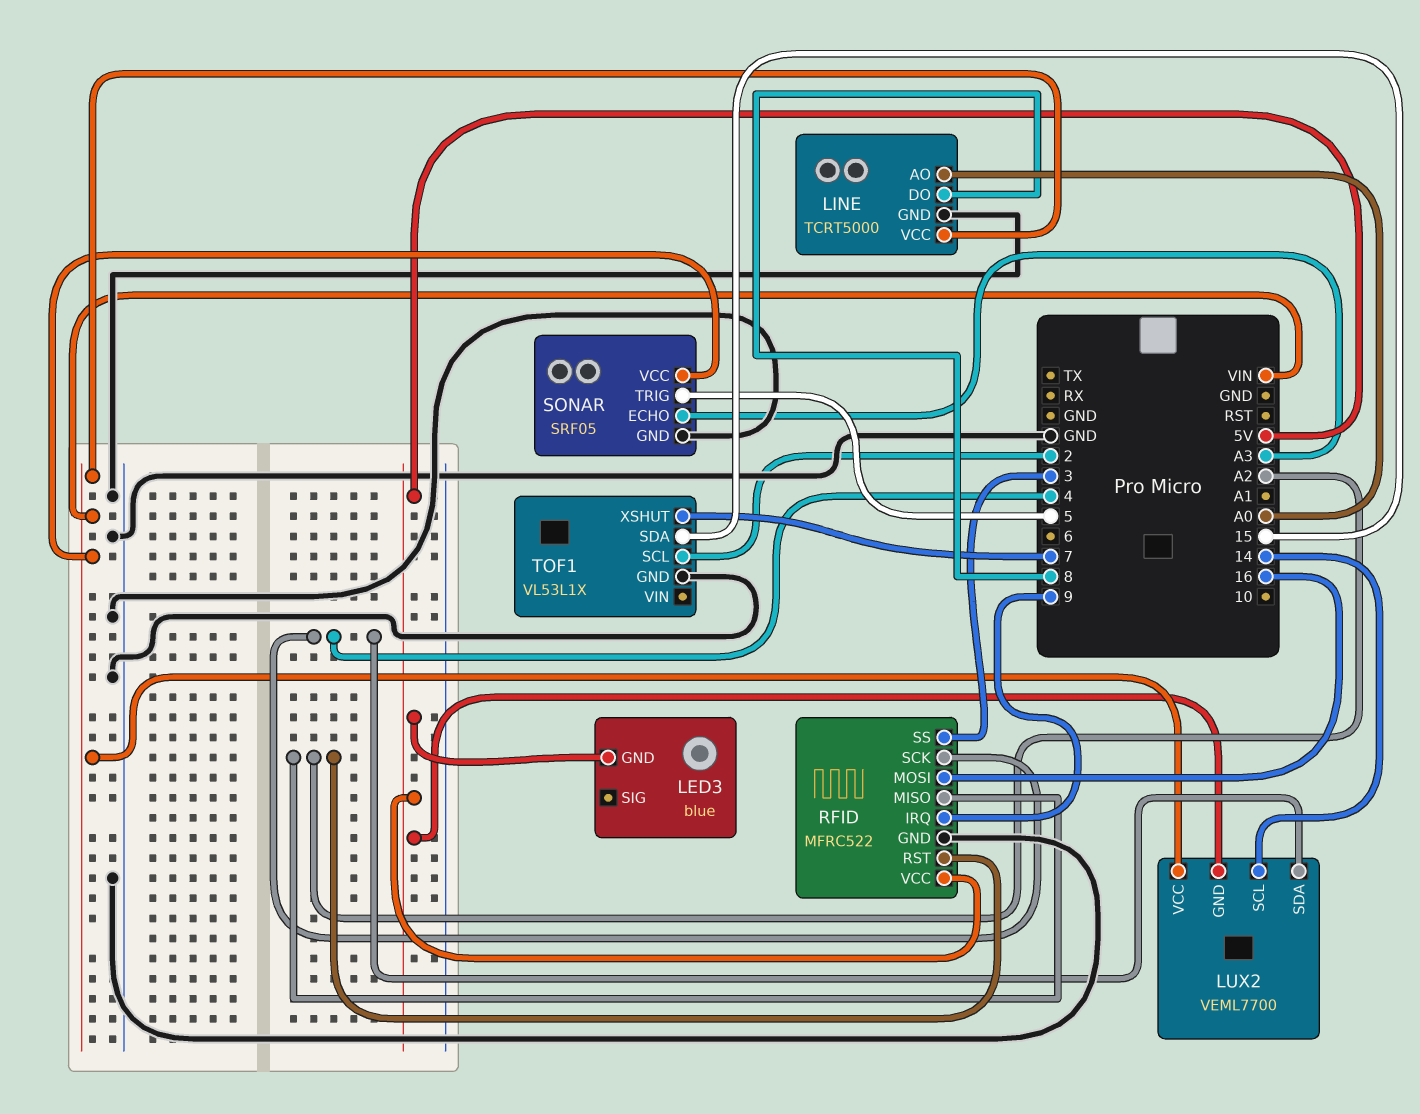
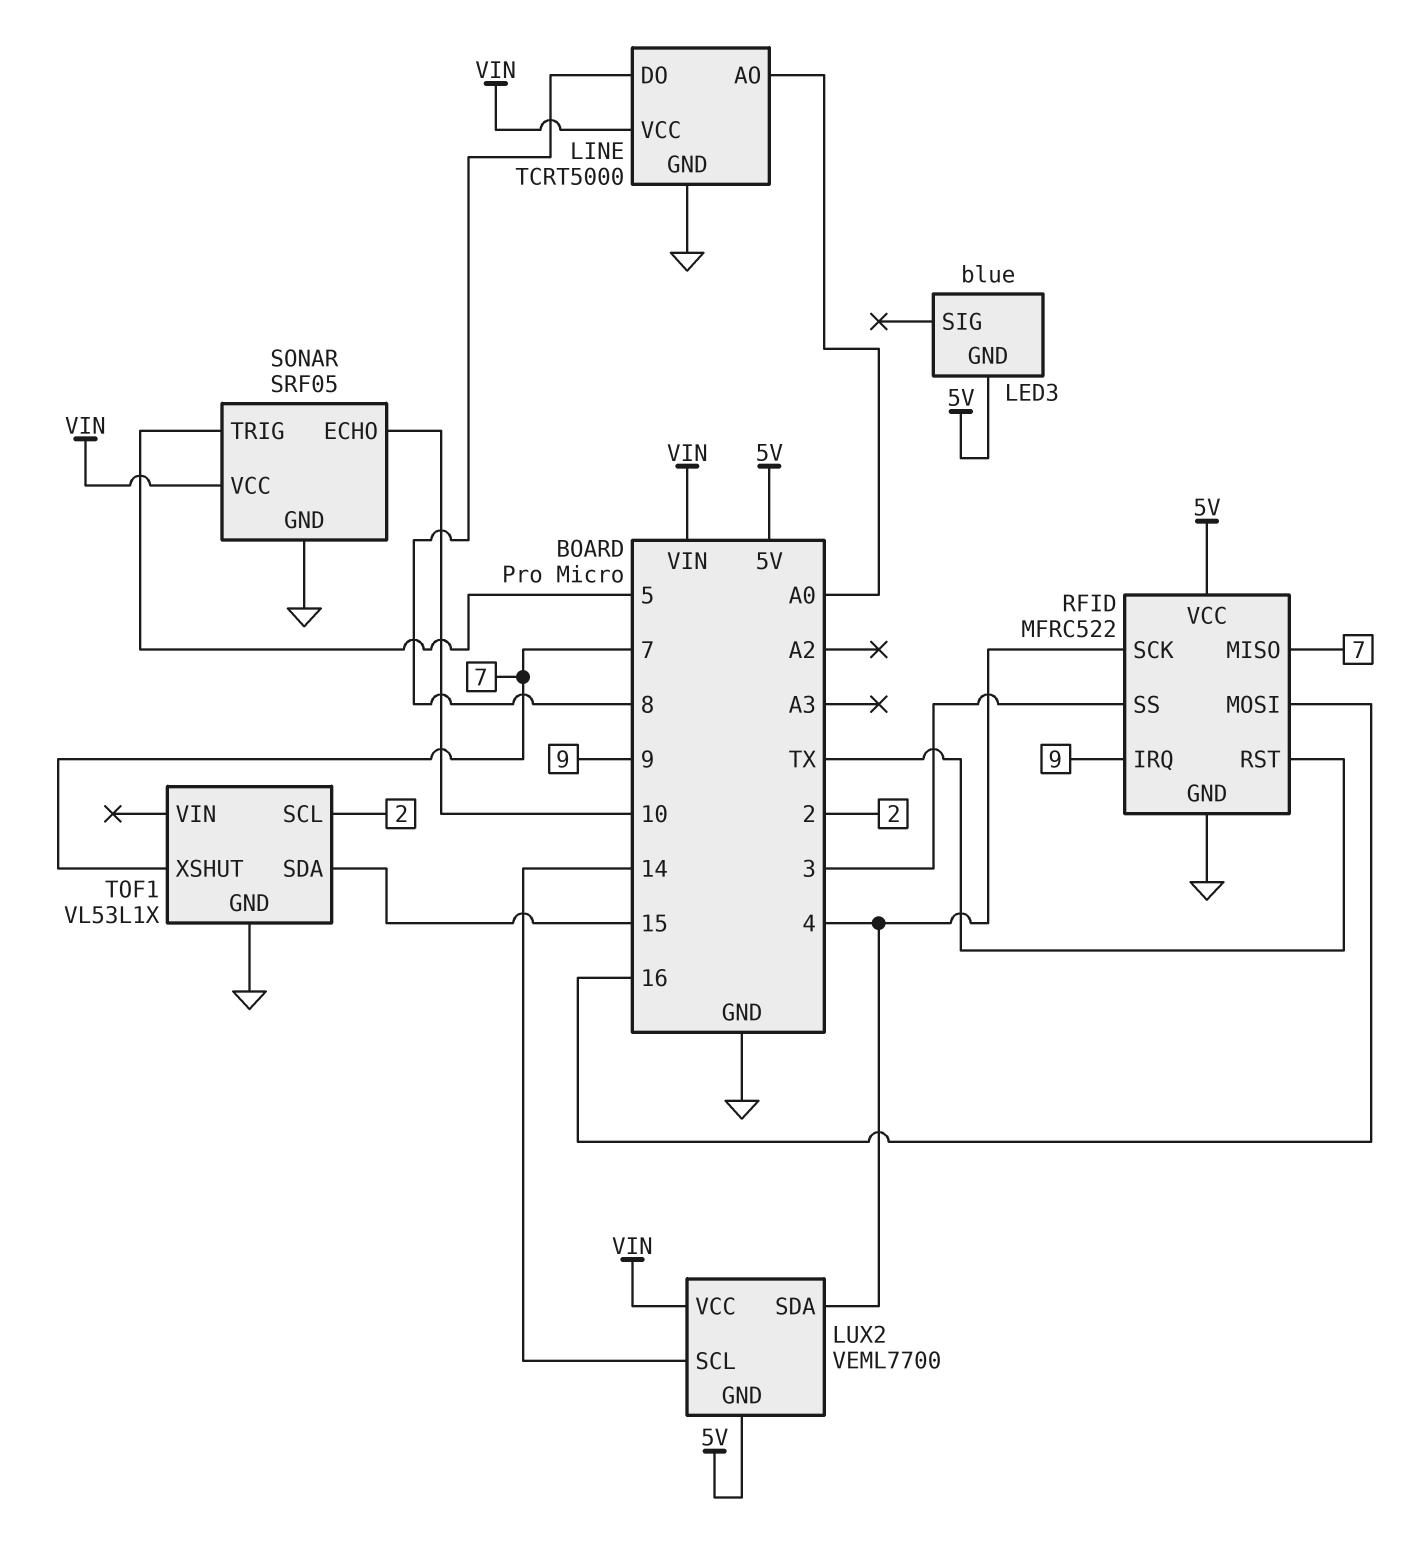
RFID pin MISO: A2 -> 7
RFID pin RST: A2 -> TX
SONAR pin ECHO: A3 -> 10

